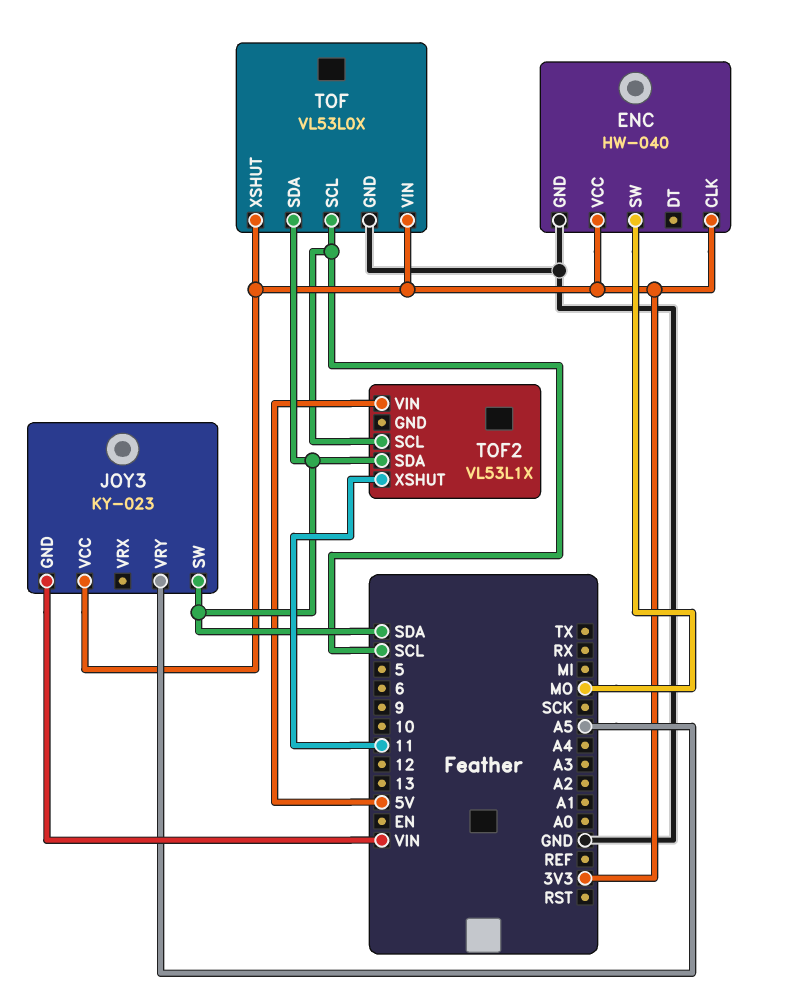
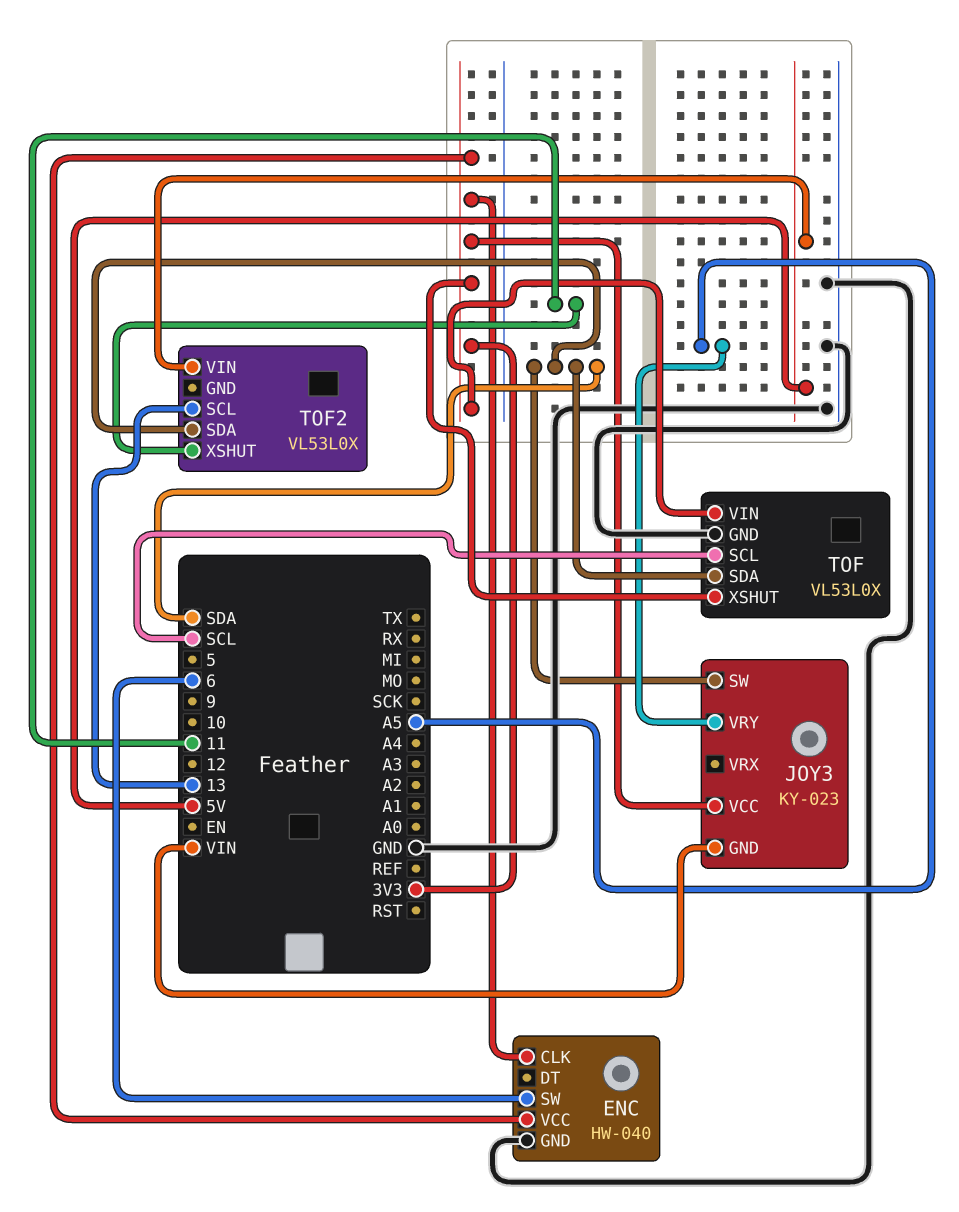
ENC pin SW: MO -> 6
TOF2: VL53L1X -> VL53L0X
TOF2 pin SCL: SCL -> 13

